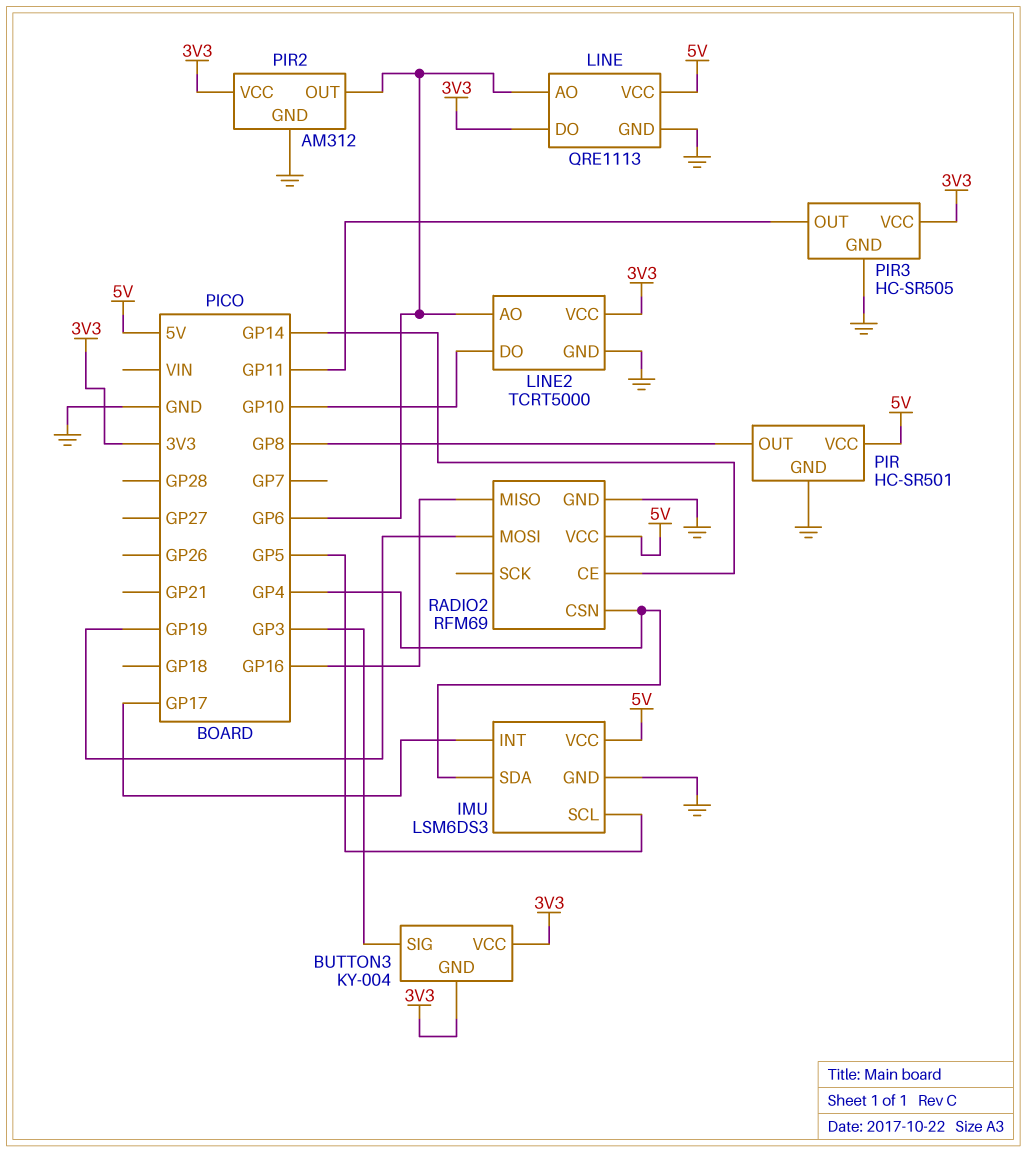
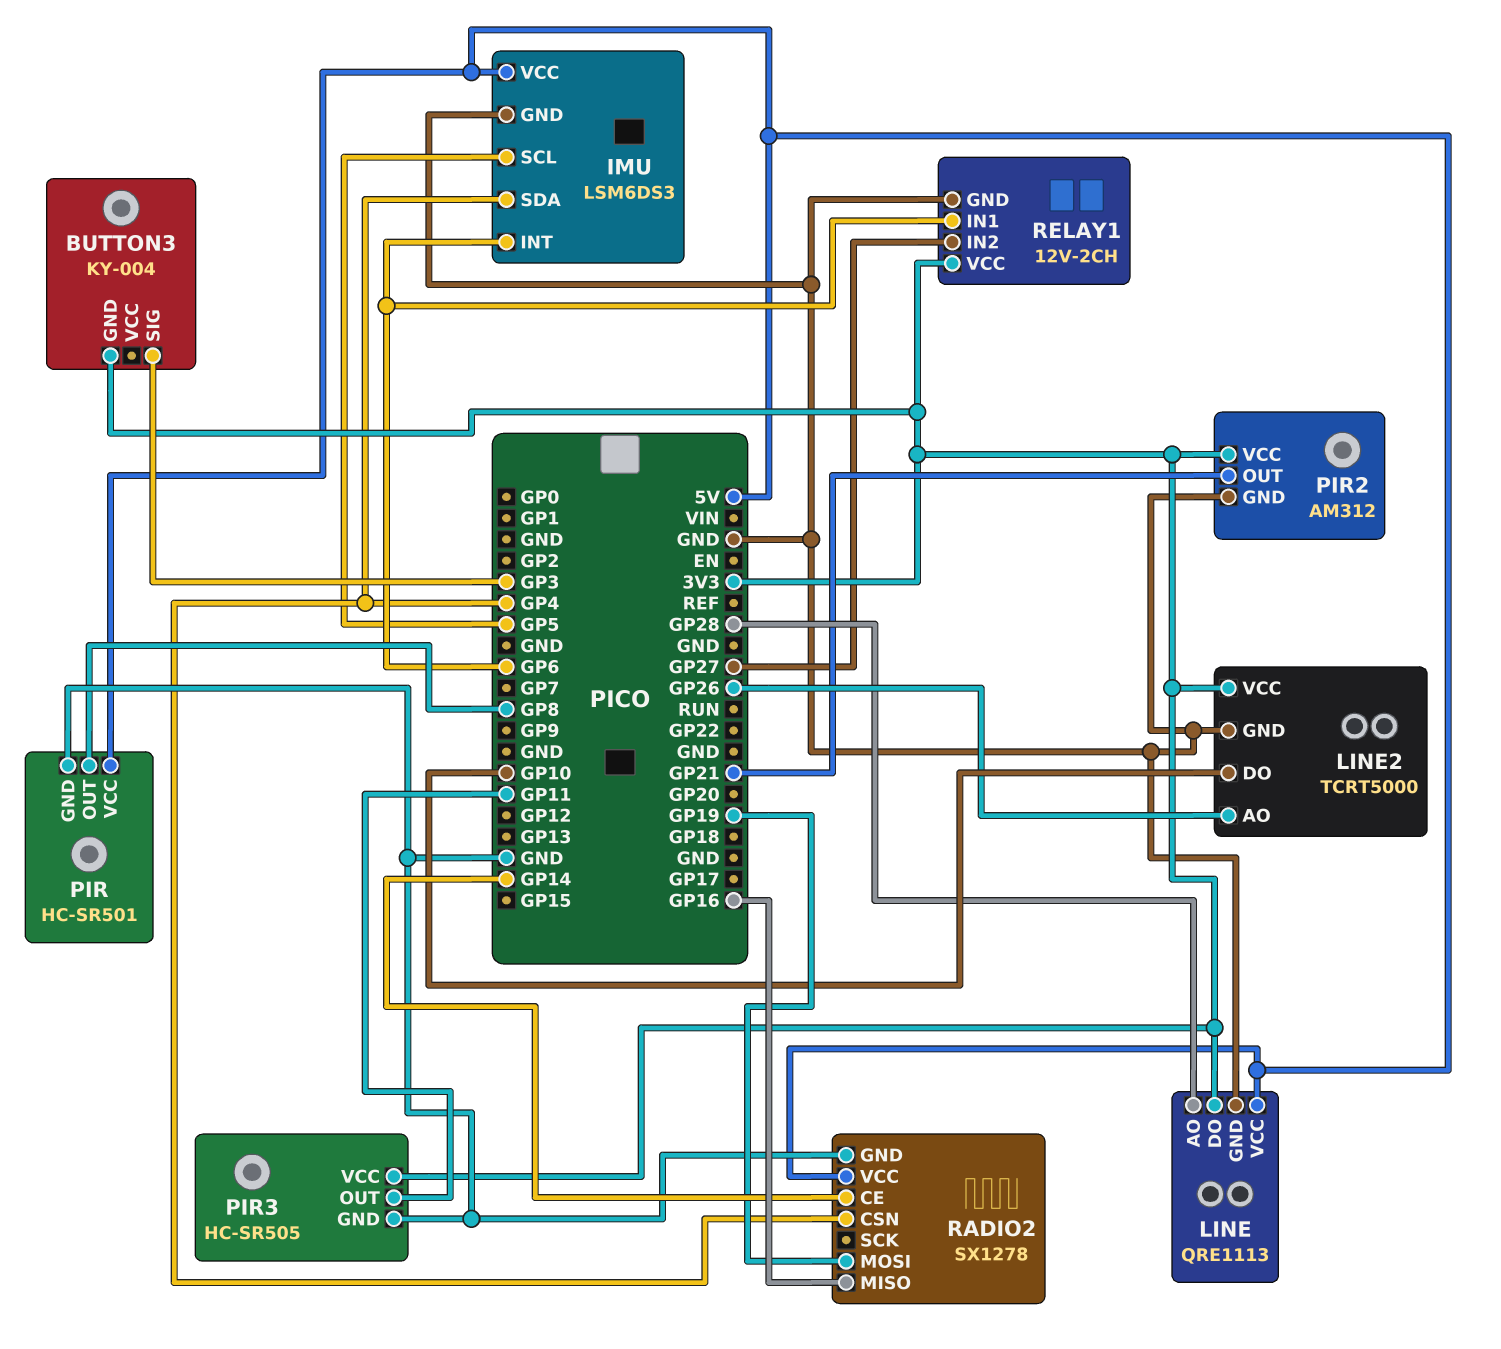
BUTTON3 pin VCC: 3V3 -> none
IMU pin INT: GP17 -> GP6
LINE pin AO: GP6 -> GP28
LINE2 pin AO: GP6 -> GP26
PIR2 pin OUT: GP6 -> GP21
RADIO2: RFM69 -> SX1278
RELAY1: none -> 12V-2CH
RELAY1 pin GND: none -> GND
RELAY1 pin IN1: none -> GP6
RELAY1 pin IN2: none -> GP27
RELAY1 pin VCC: none -> 3V3

